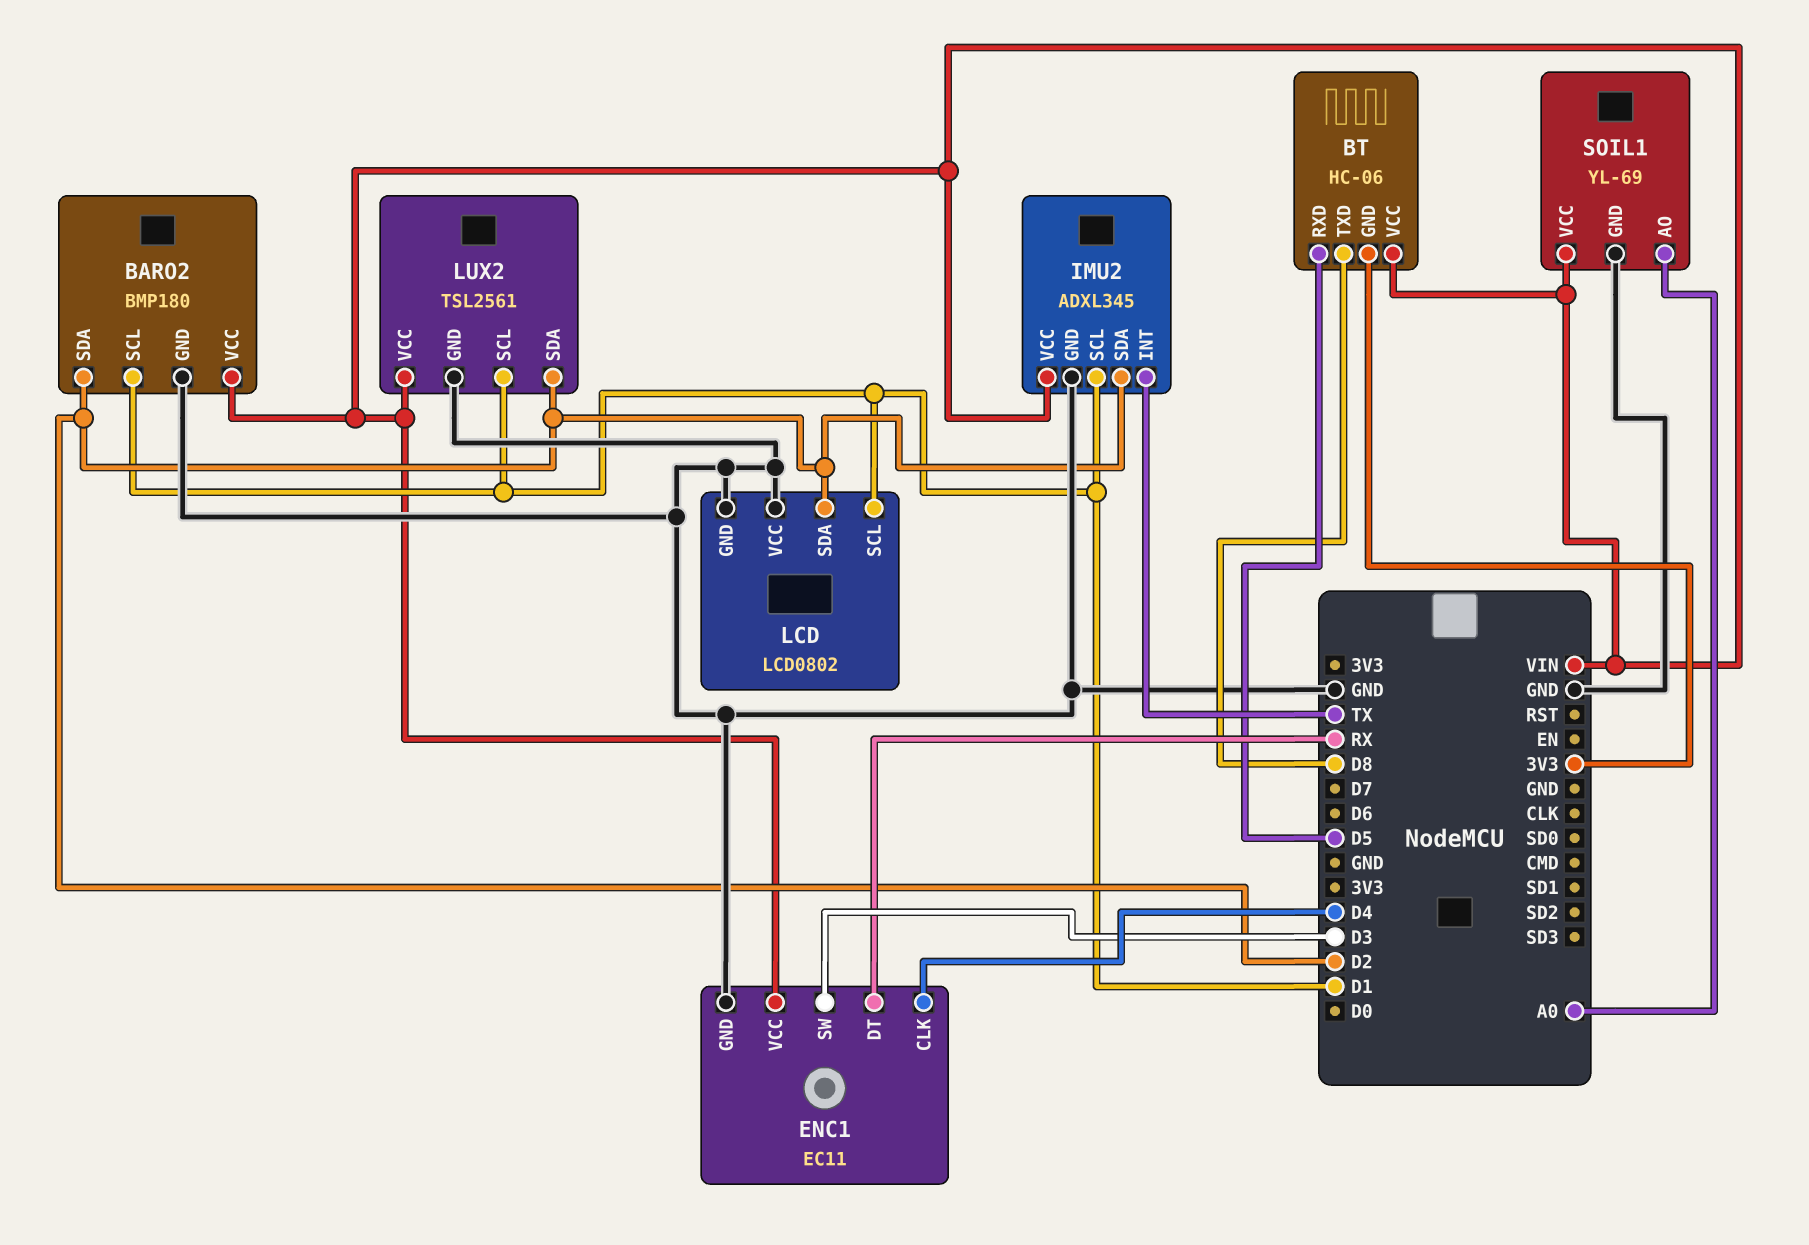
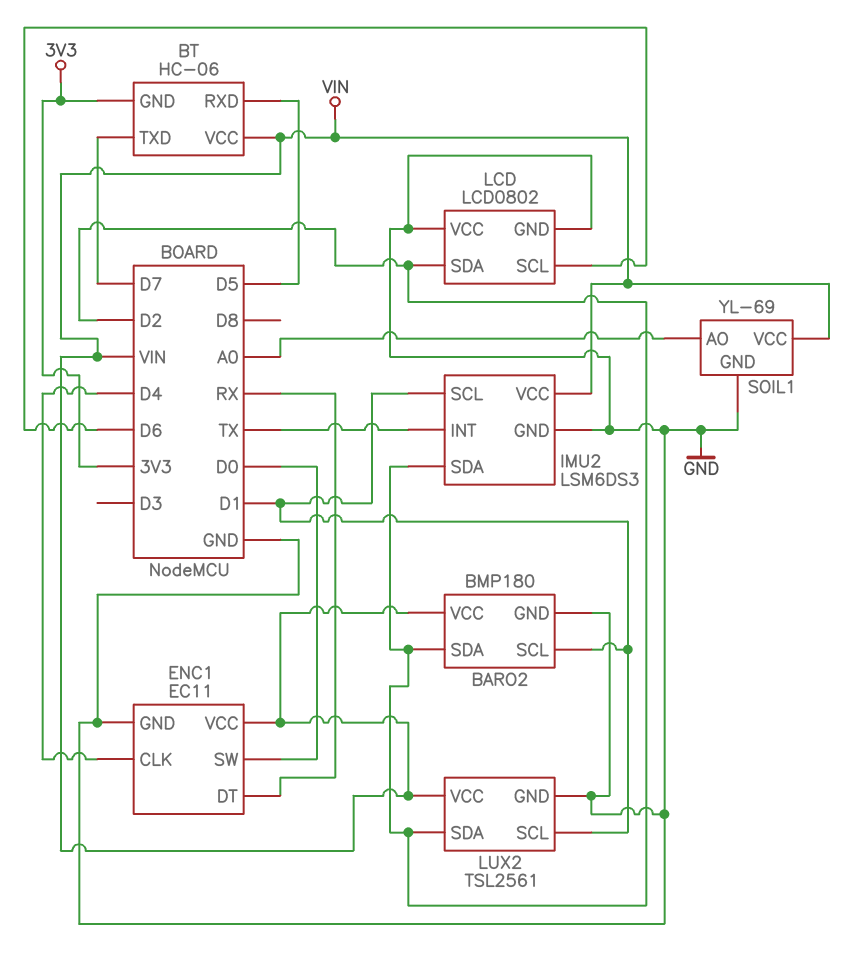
BT pin TXD: D8 -> D7
ENC1 pin SW: D3 -> D0
IMU2: ADXL345 -> LSM6DS3
LCD pin SCL: D1 -> D6

